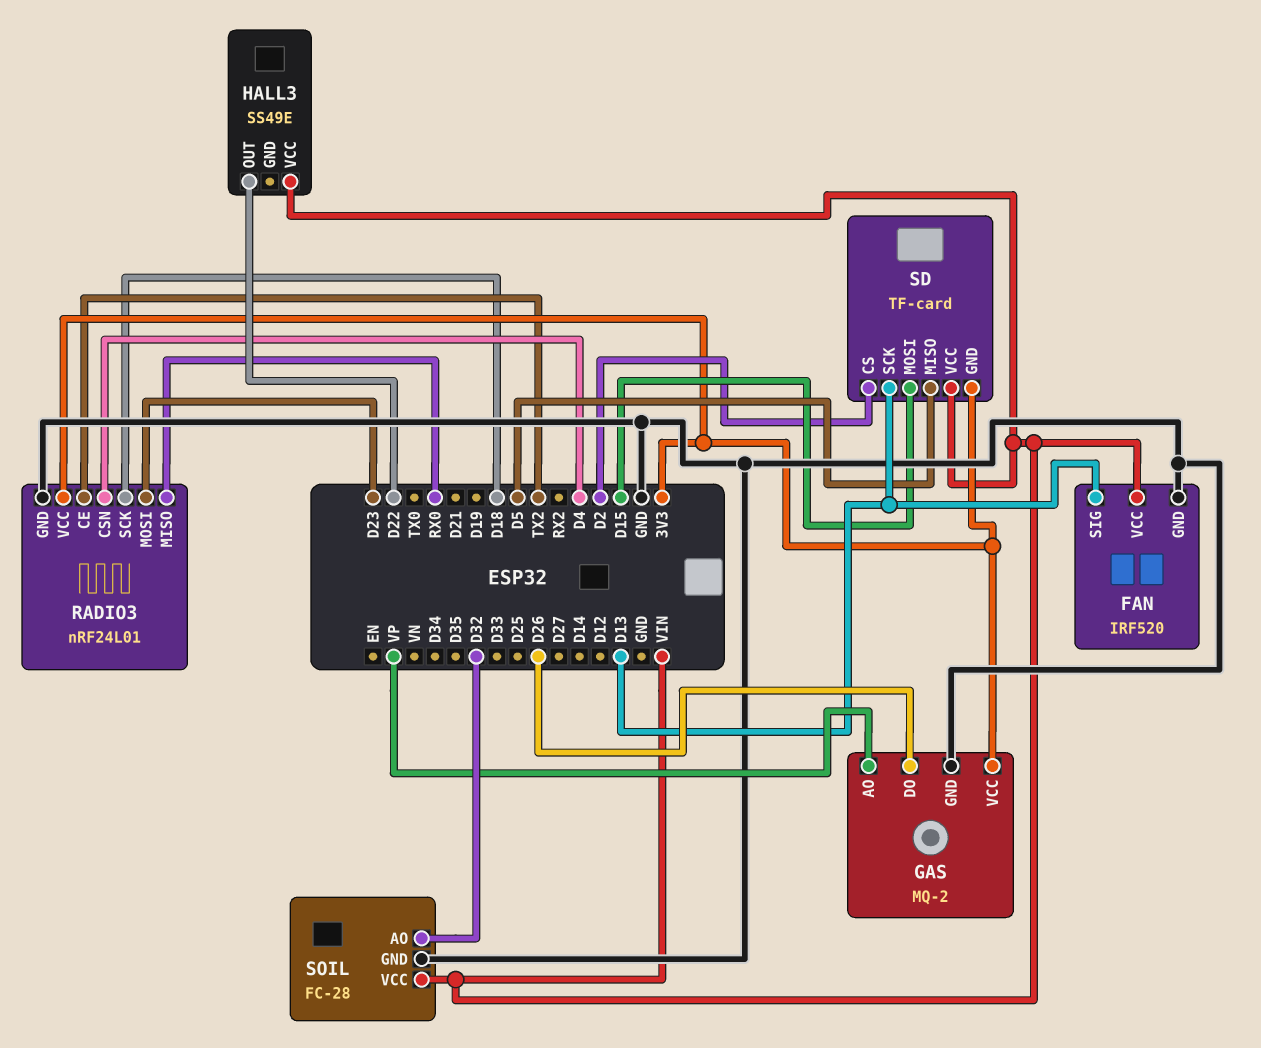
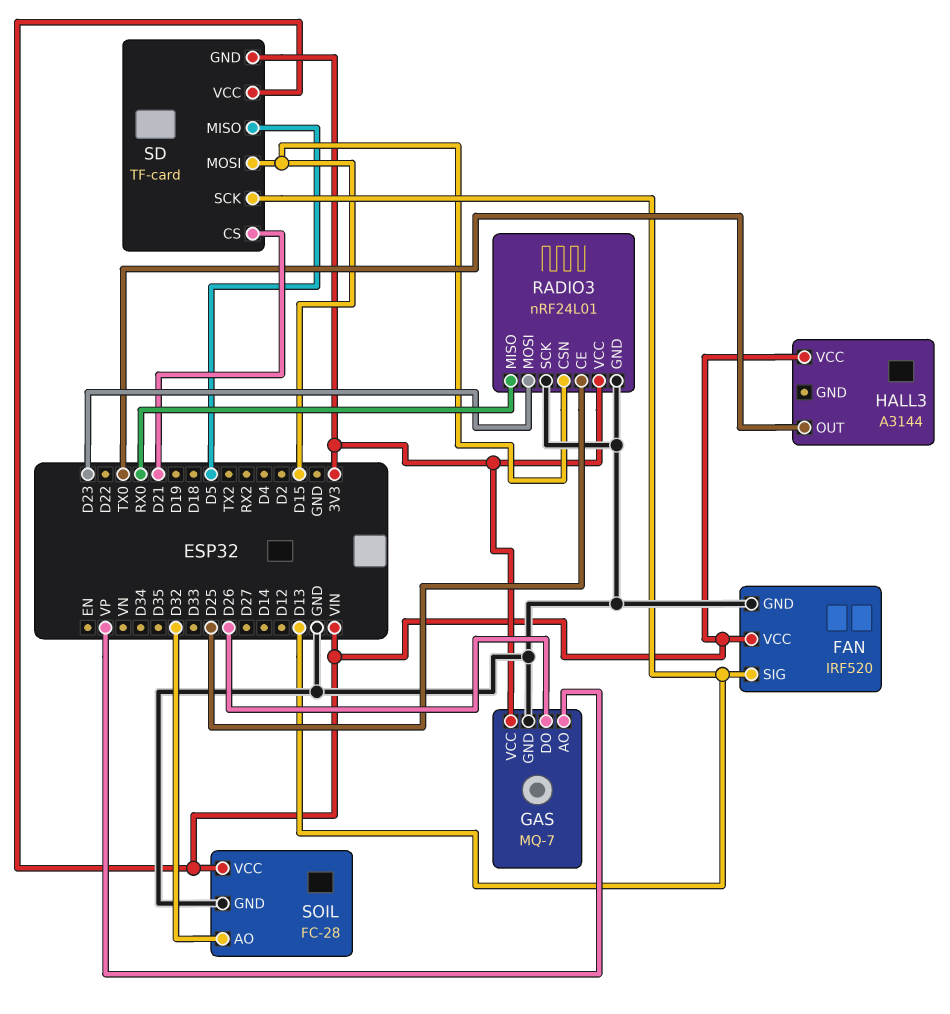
GAS: MQ-2 -> MQ-7
HALL3: SS49E -> A3144
HALL3 pin OUT: D22 -> TX0
RADIO3 pin CE: TX2 -> D25
RADIO3 pin CSN: D4 -> D15
RADIO3 pin SCK: D18 -> GND
SD pin CS: D2 -> D21

